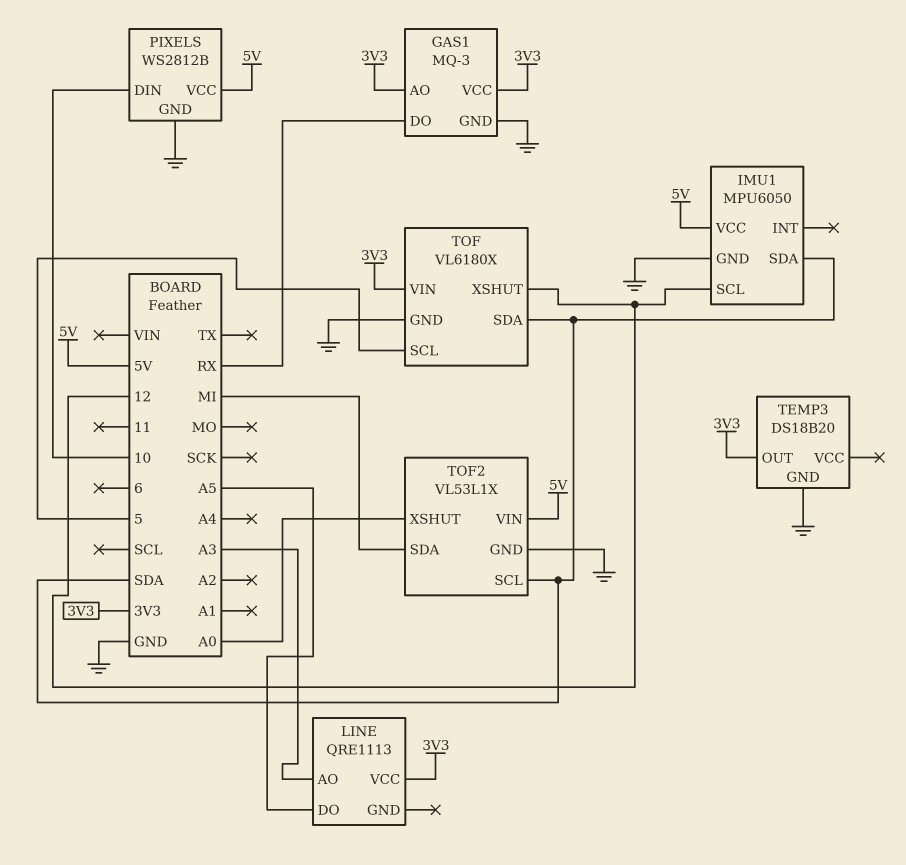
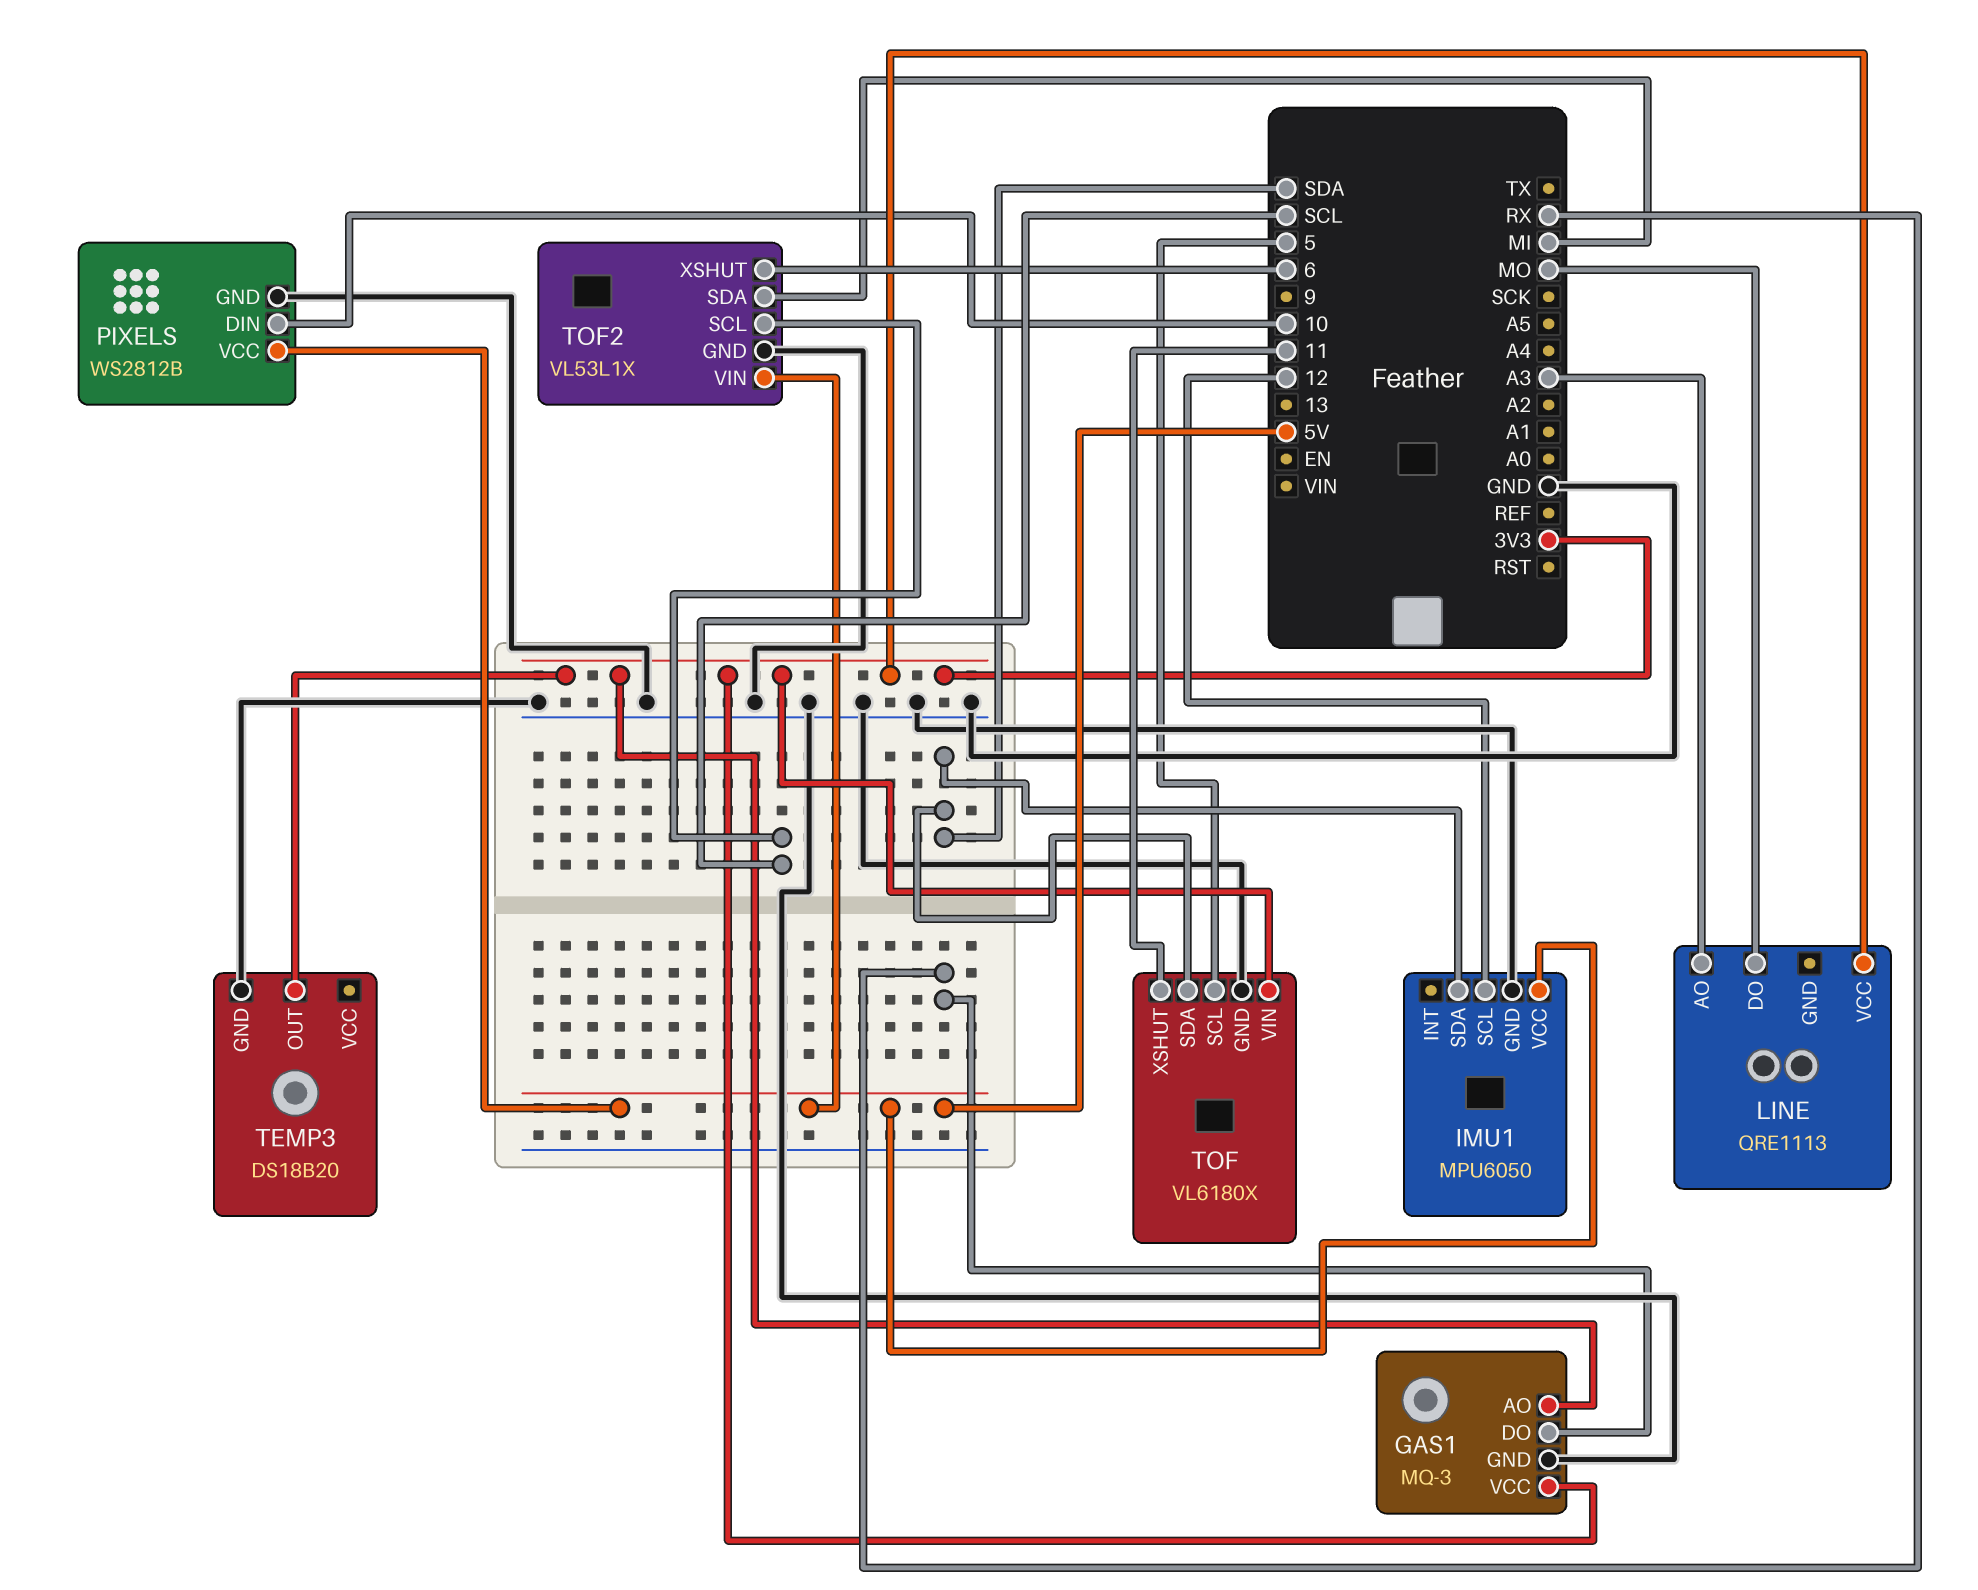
LINE pin DO: A5 -> MO
TOF pin XSHUT: 12 -> 11
TOF2 pin SCL: SDA -> SCL
TOF2 pin XSHUT: A0 -> 6

